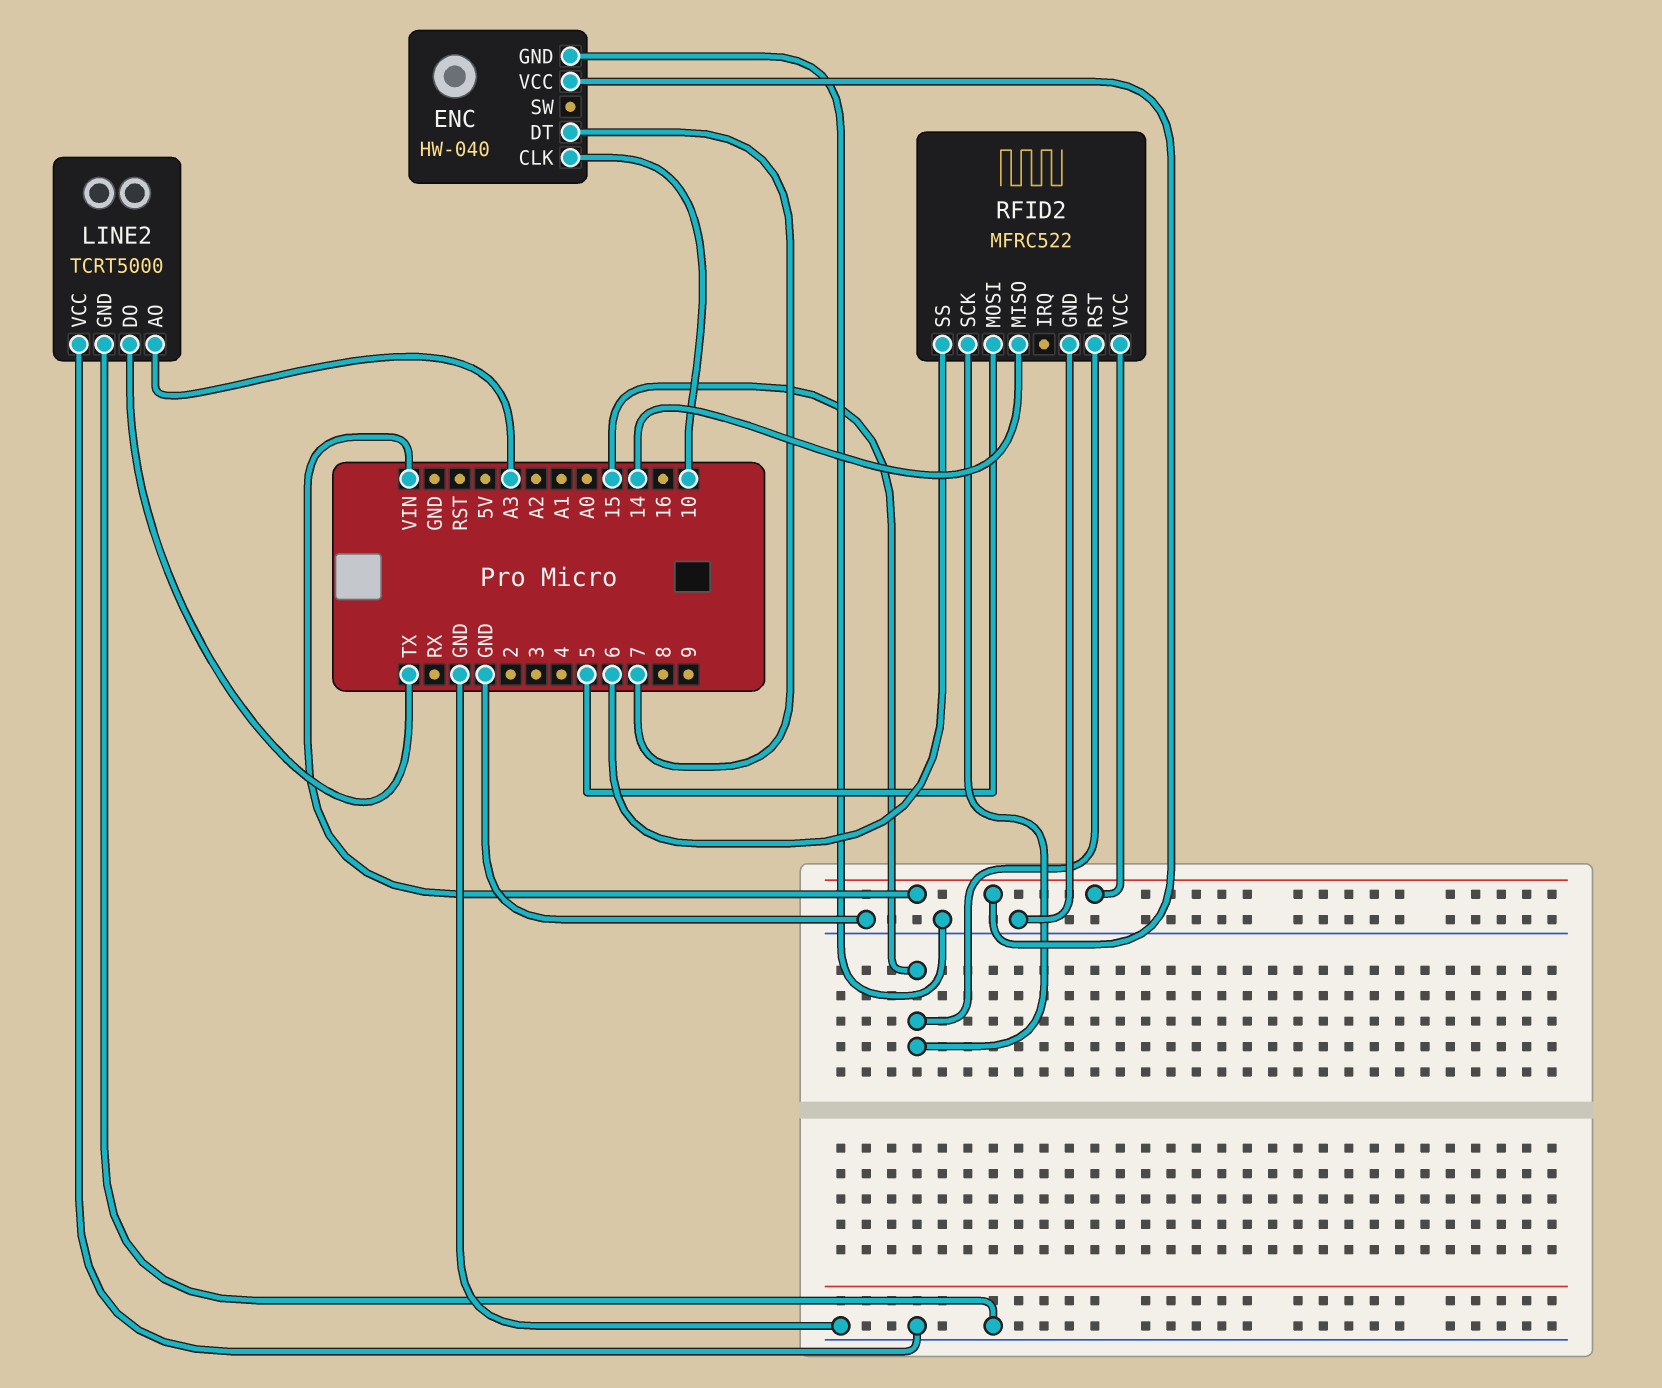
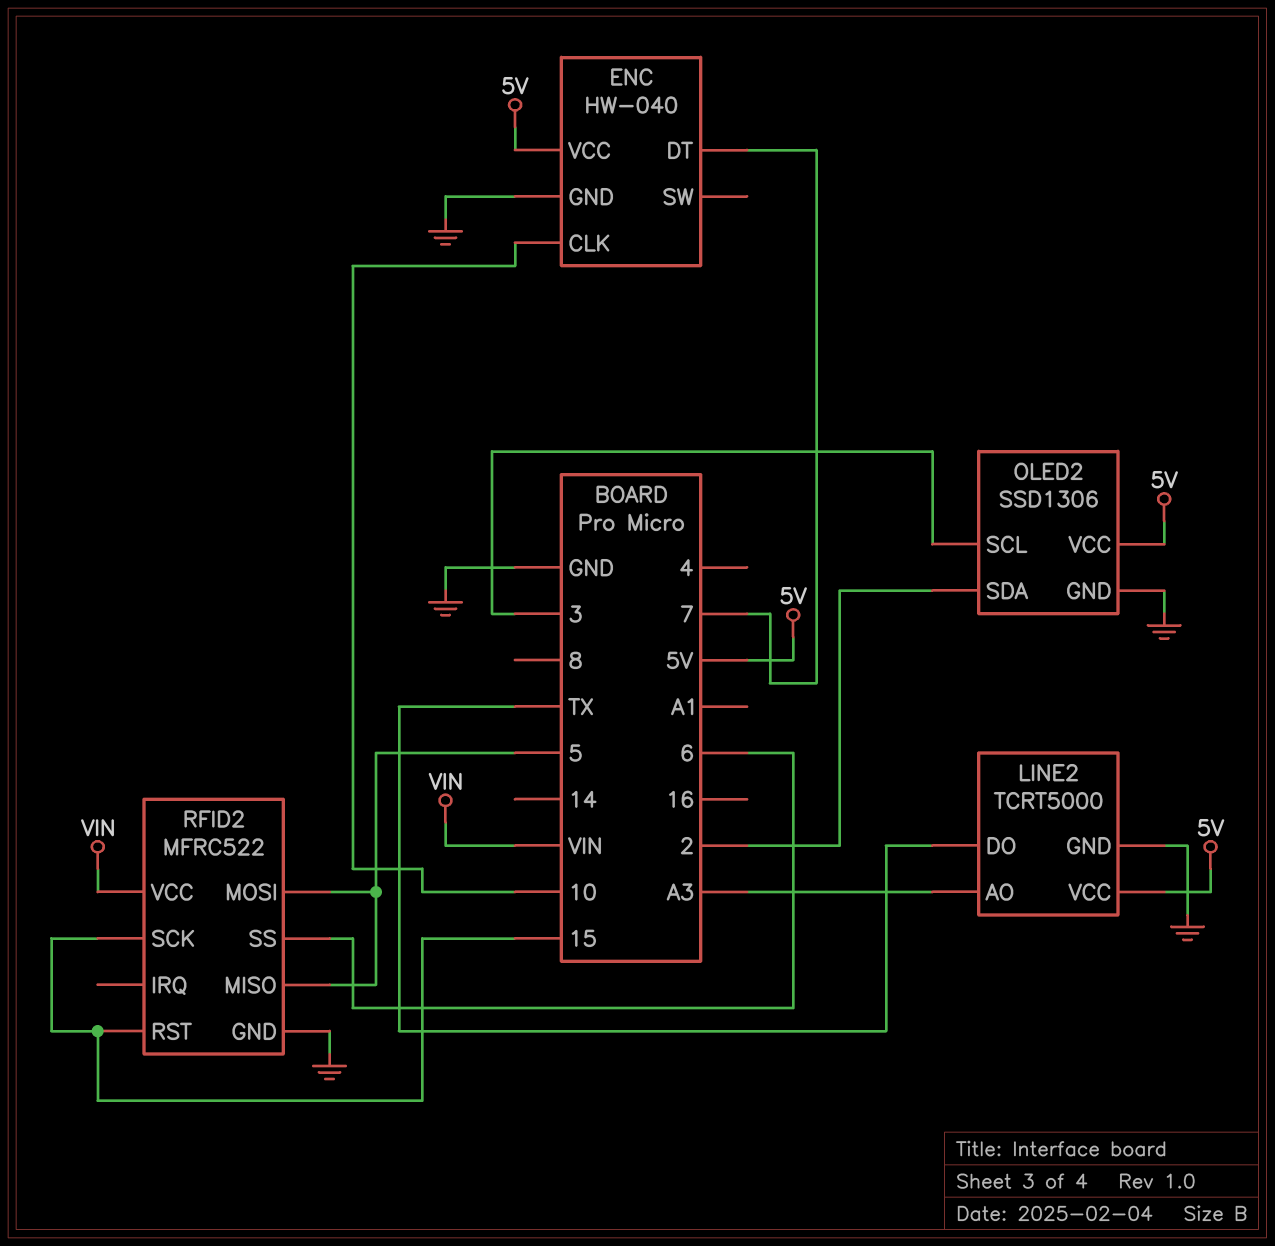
ENC pin VCC: VIN -> 5V
LINE2 pin VCC: GND -> 5V
OLED2: none -> SSD1306
OLED2 pin GND: none -> GND
OLED2 pin SCL: none -> 3
OLED2 pin SDA: none -> 2
OLED2 pin VCC: none -> 5V
RFID2 pin MISO: 14 -> 5

